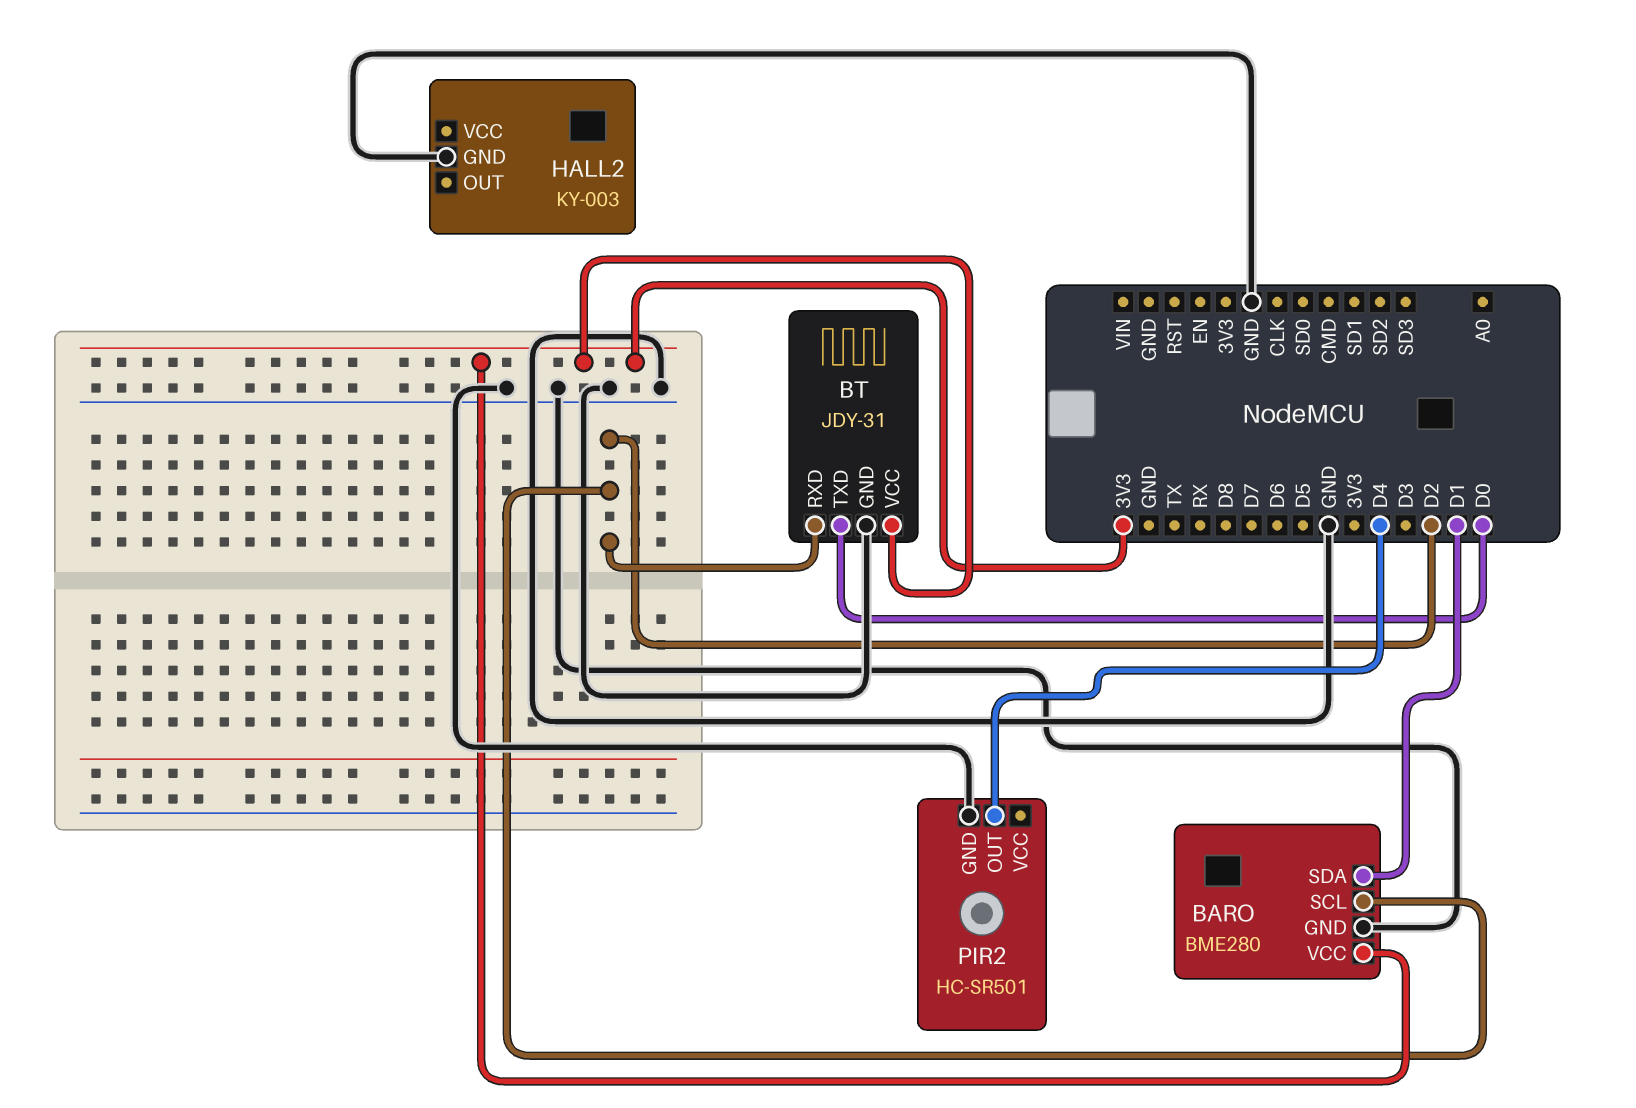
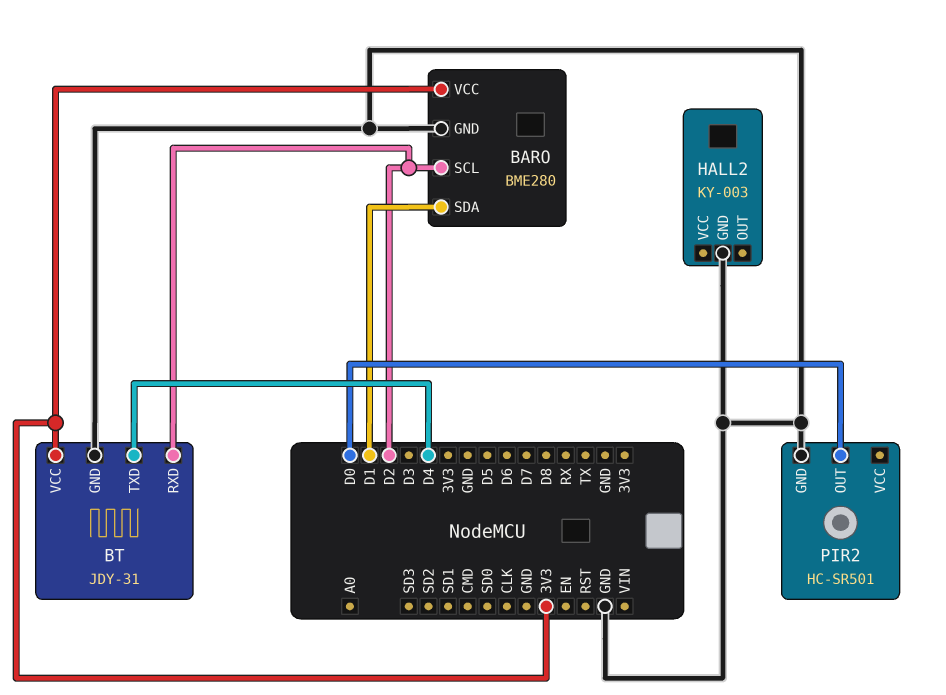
BT pin TXD: D0 -> D4
PIR2 pin OUT: D4 -> D0

